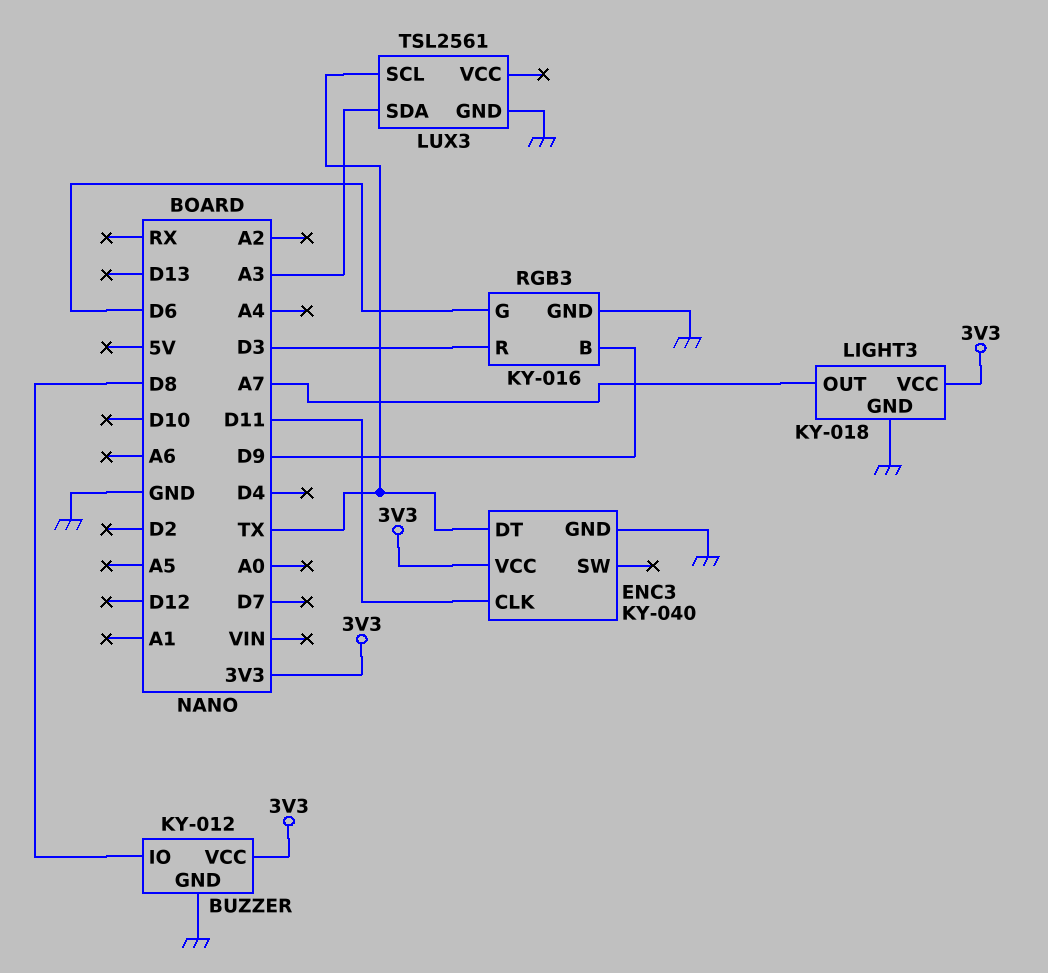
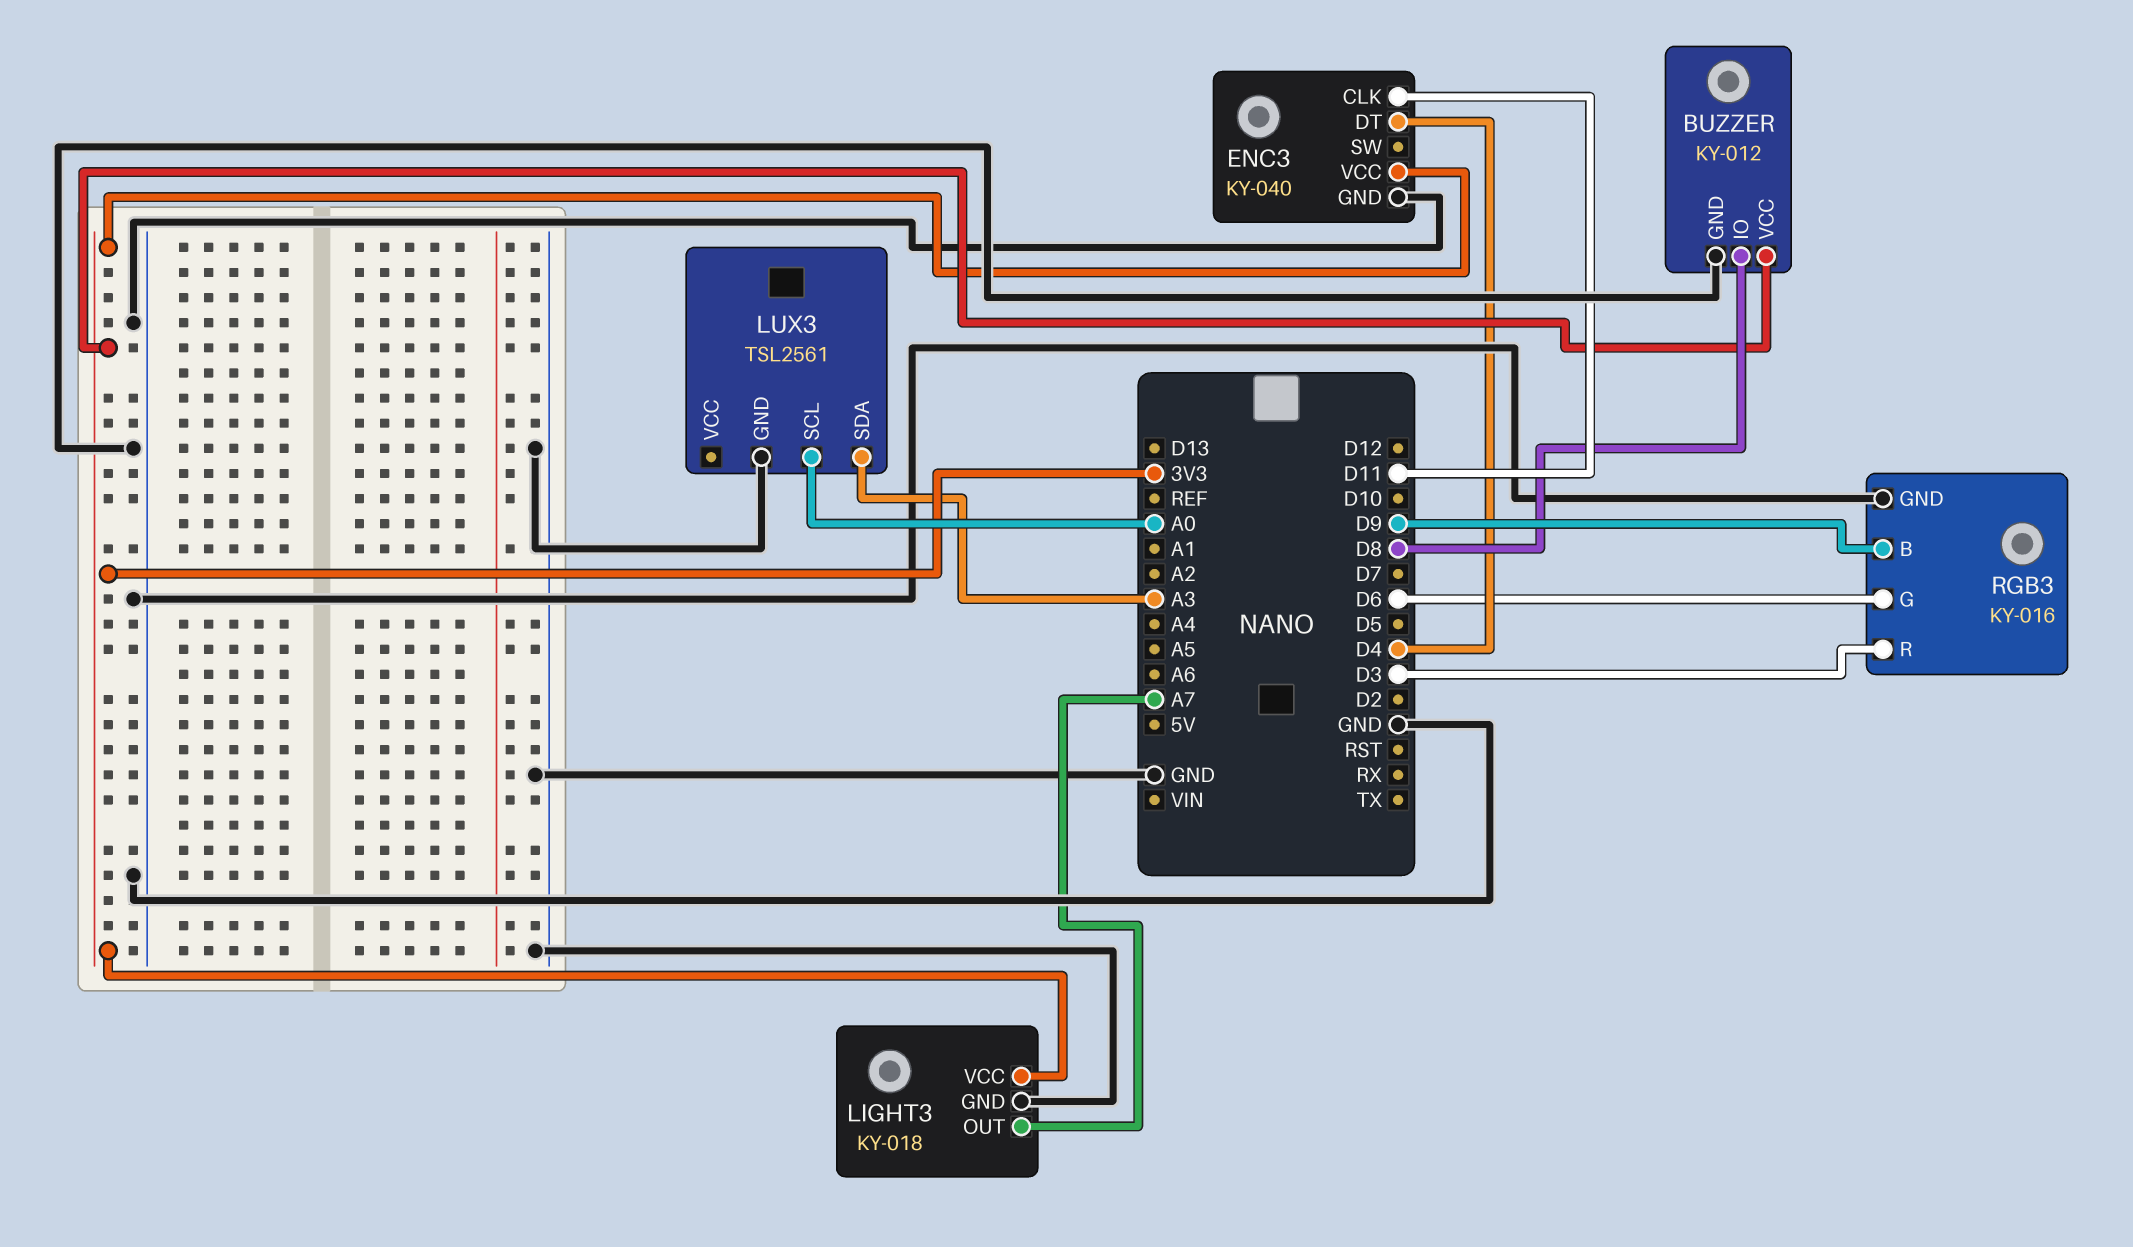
ENC3 pin DT: TX -> D4
LUX3 pin SCL: TX -> A0

